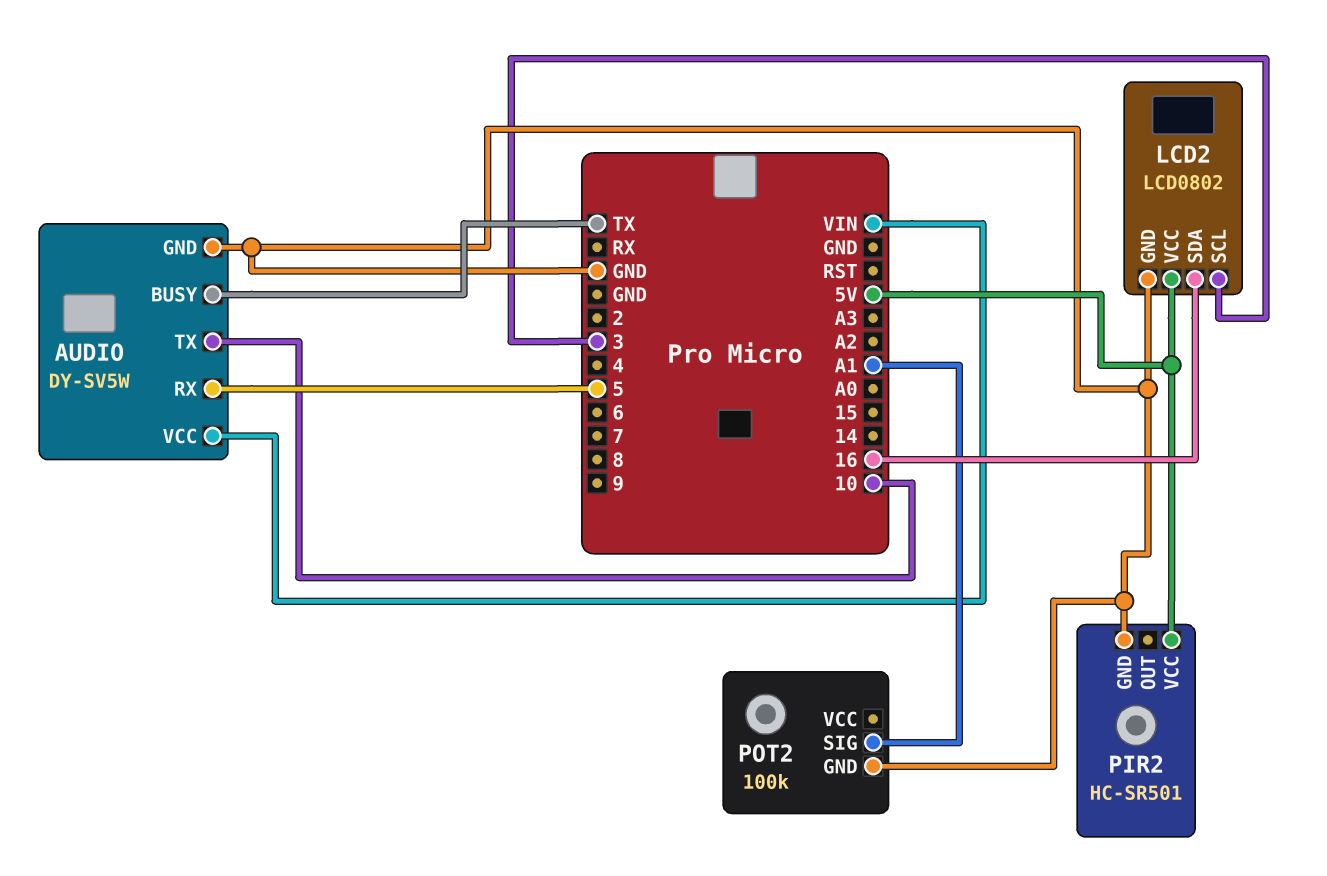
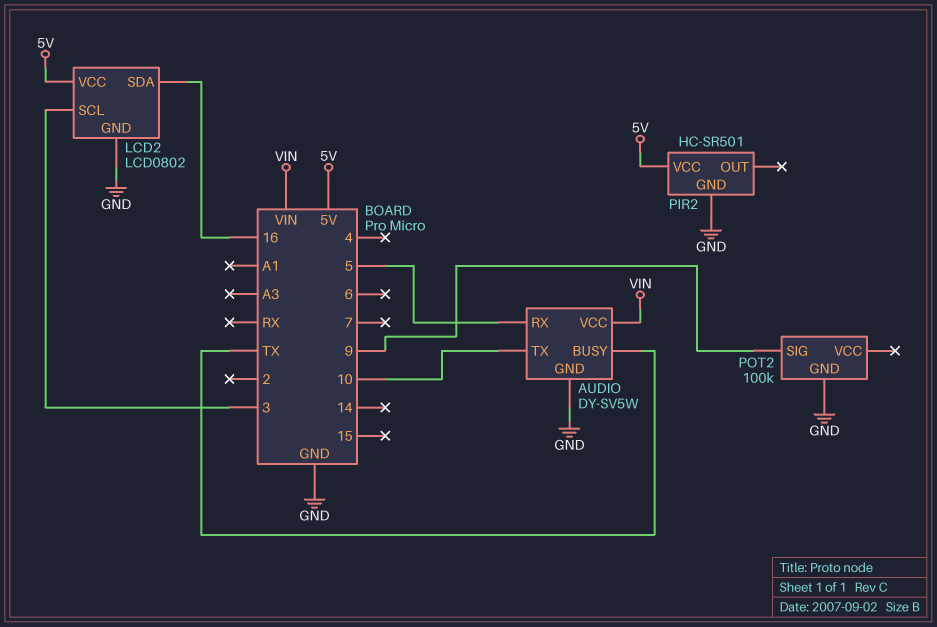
POT2 pin SIG: A1 -> 9

